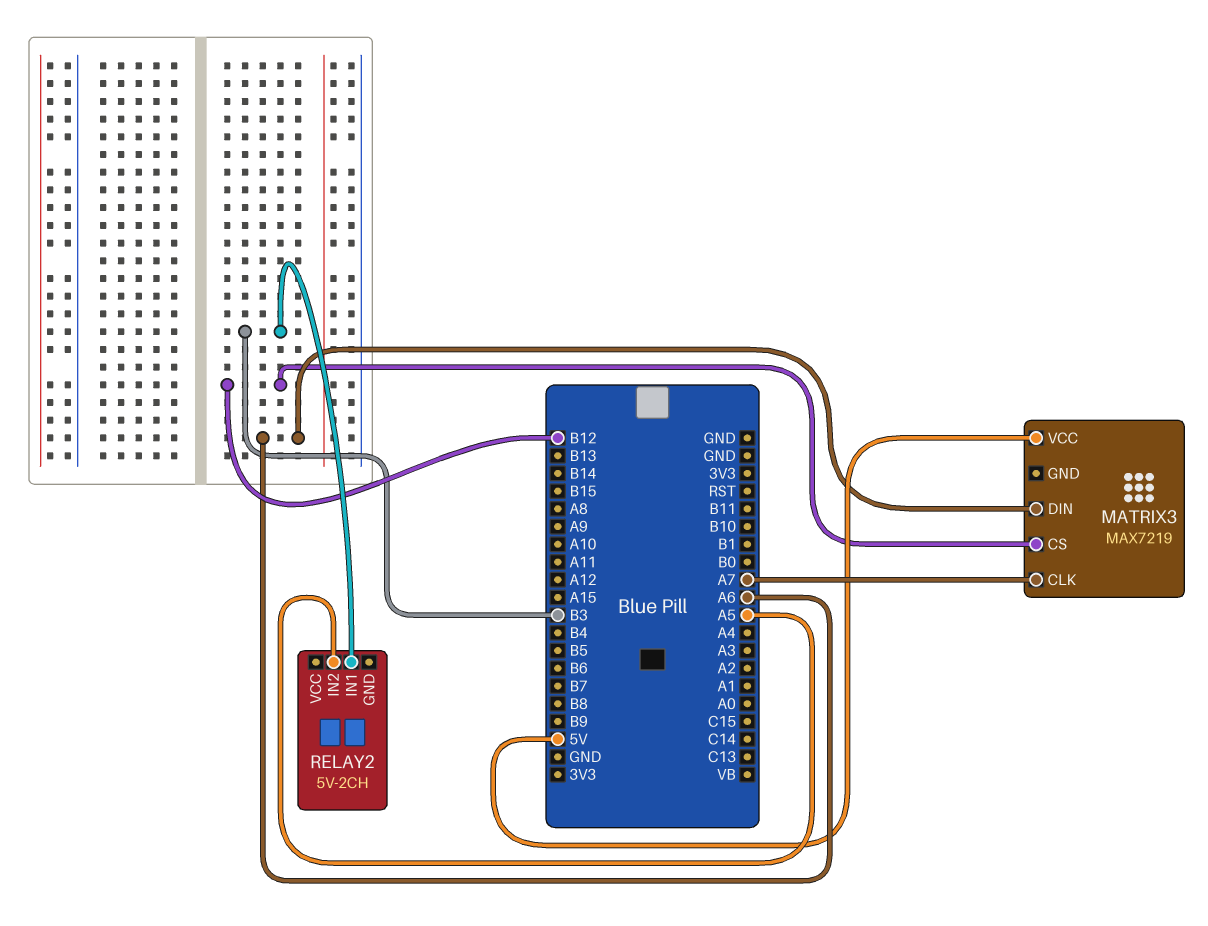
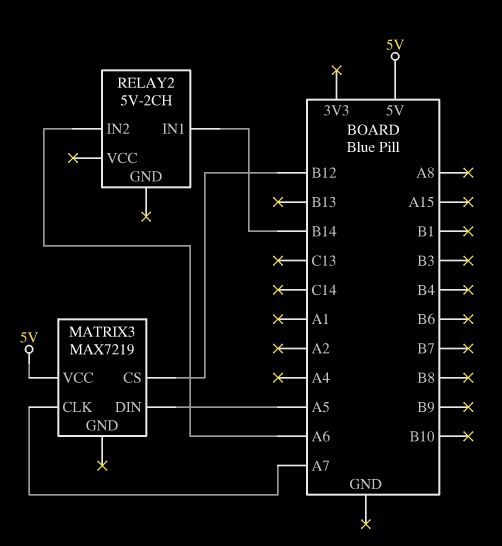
MATRIX3 pin DIN: A6 -> A5
RELAY2 pin IN1: B3 -> B14
RELAY2 pin IN2: A5 -> A6

